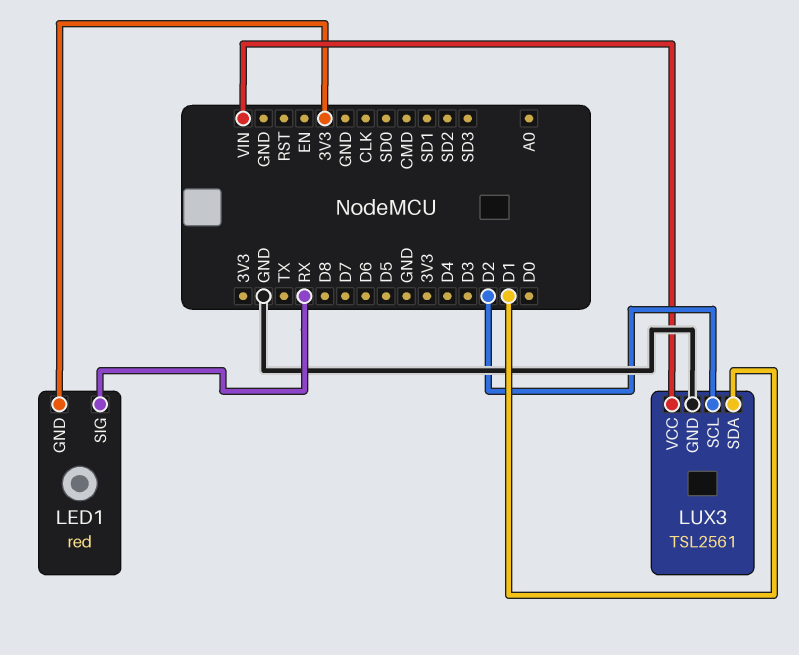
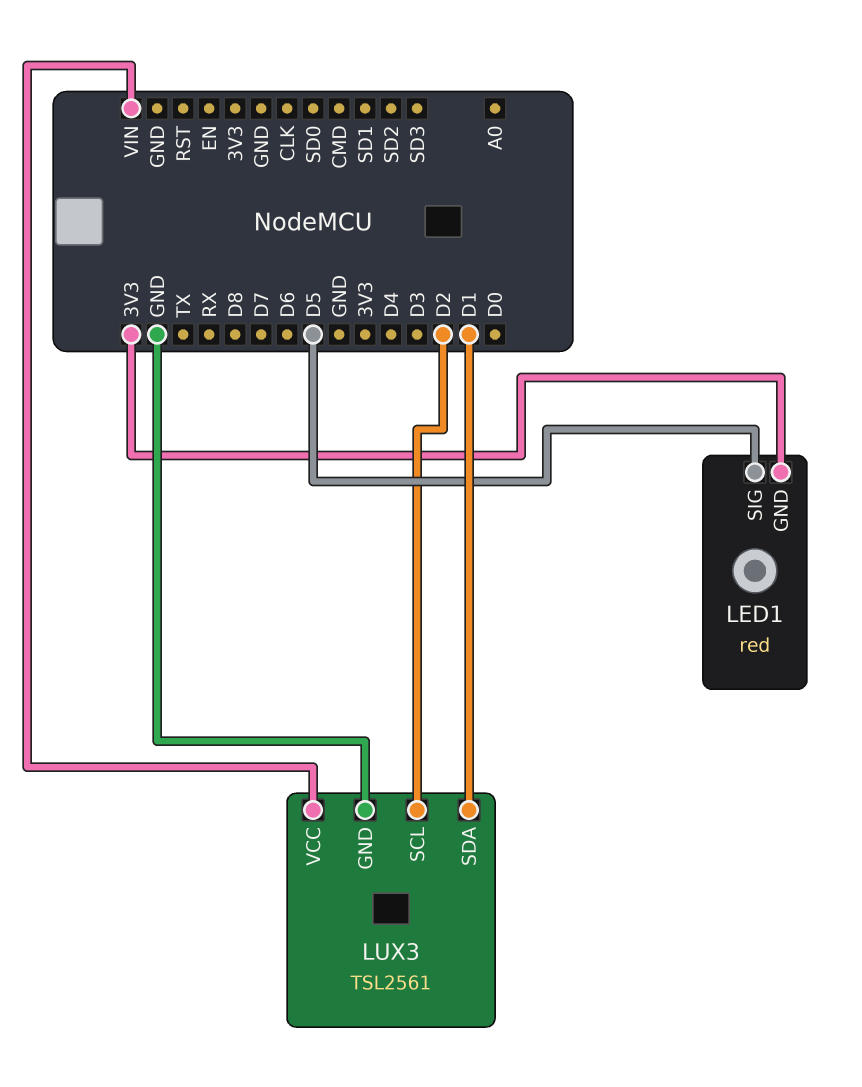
LED1 pin SIG: RX -> D5

